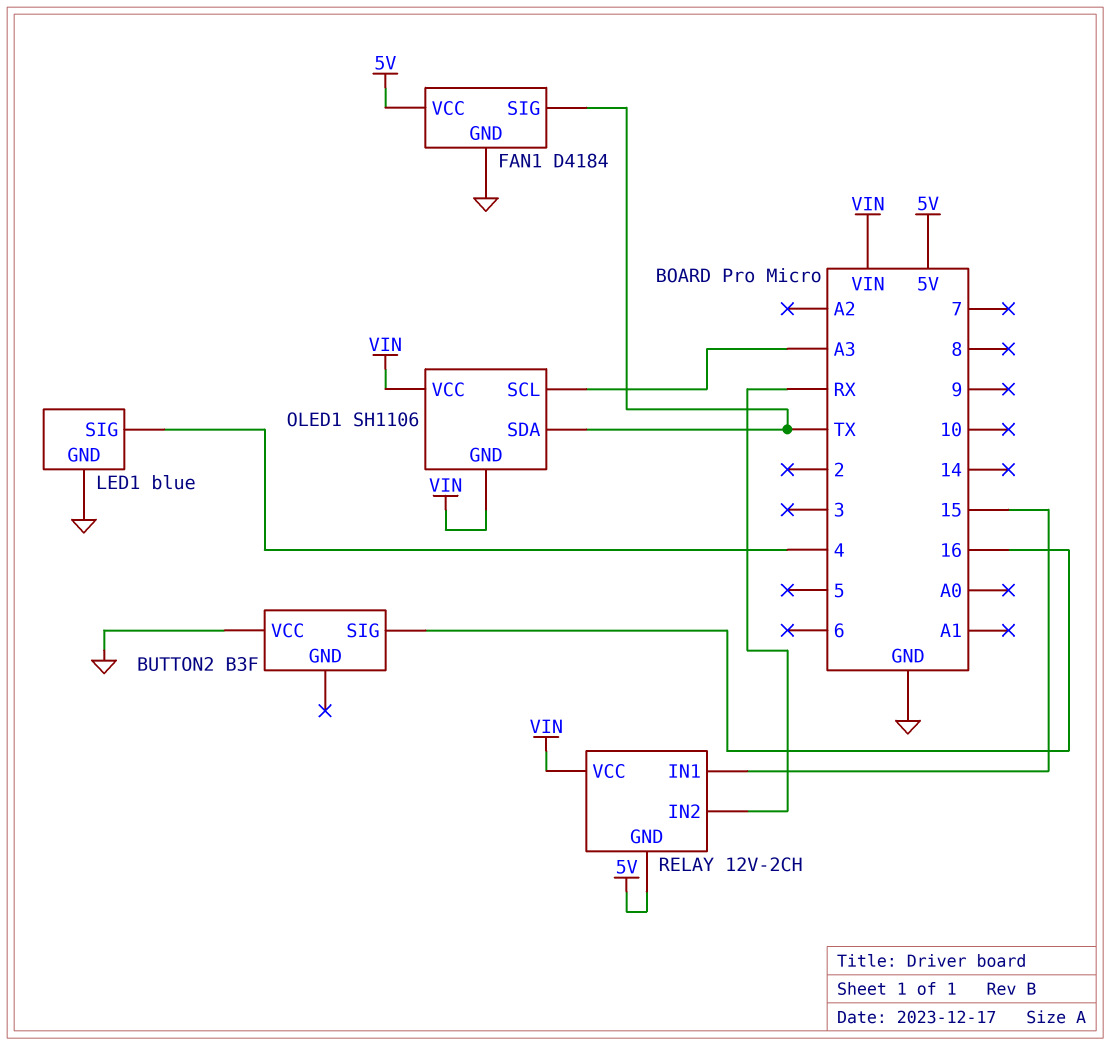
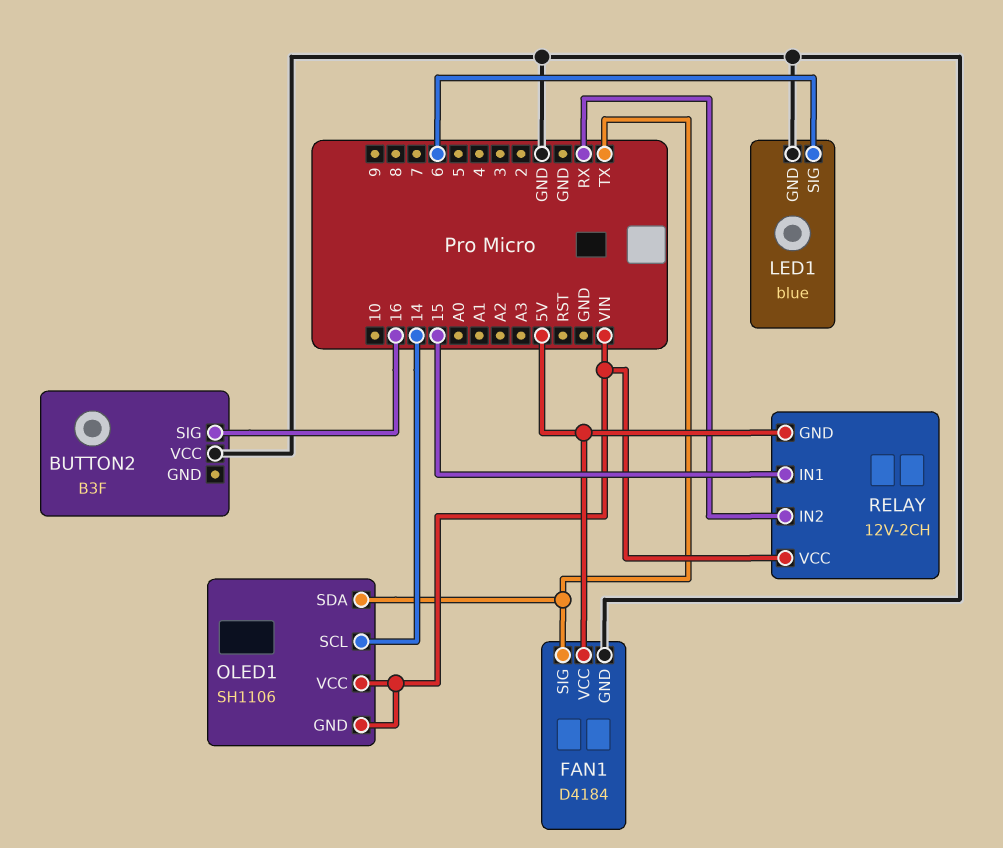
LED1 pin SIG: 4 -> 6
OLED1 pin SCL: A3 -> 14

